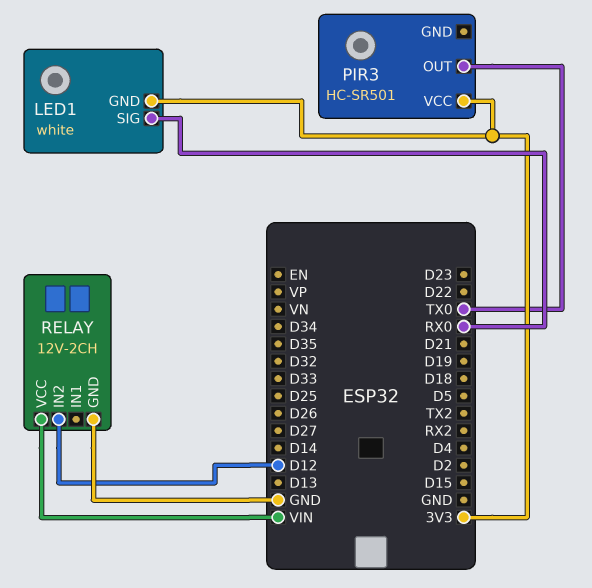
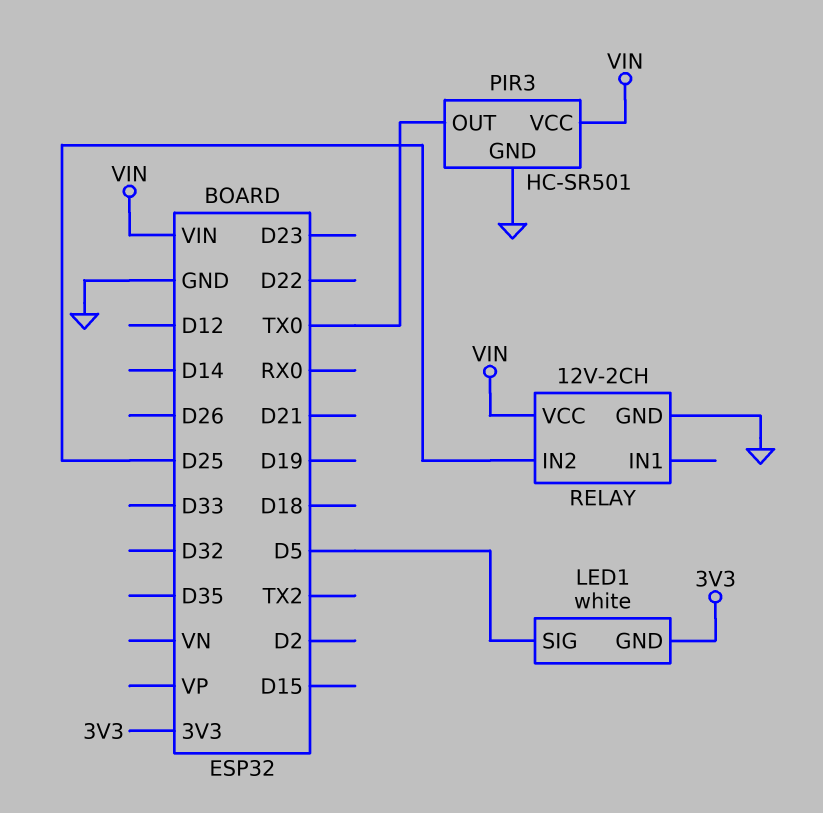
LED1 pin SIG: RX0 -> D5
PIR3 pin GND: none -> GND
PIR3 pin VCC: 3V3 -> VIN
RELAY pin IN2: D12 -> D25

